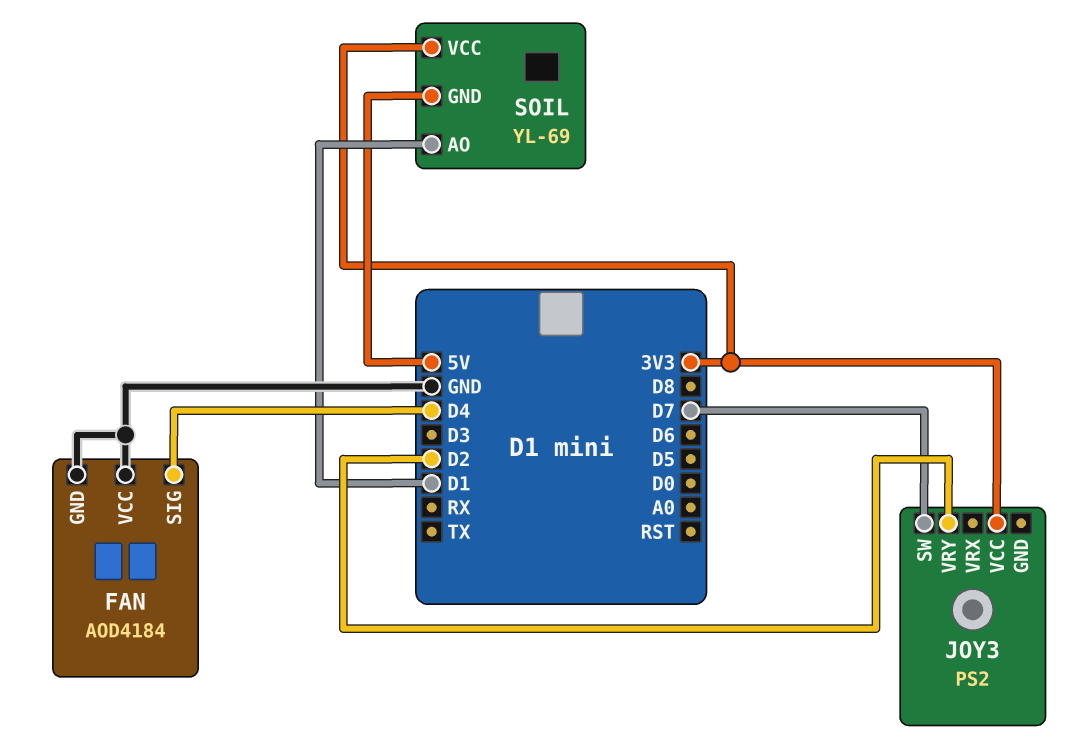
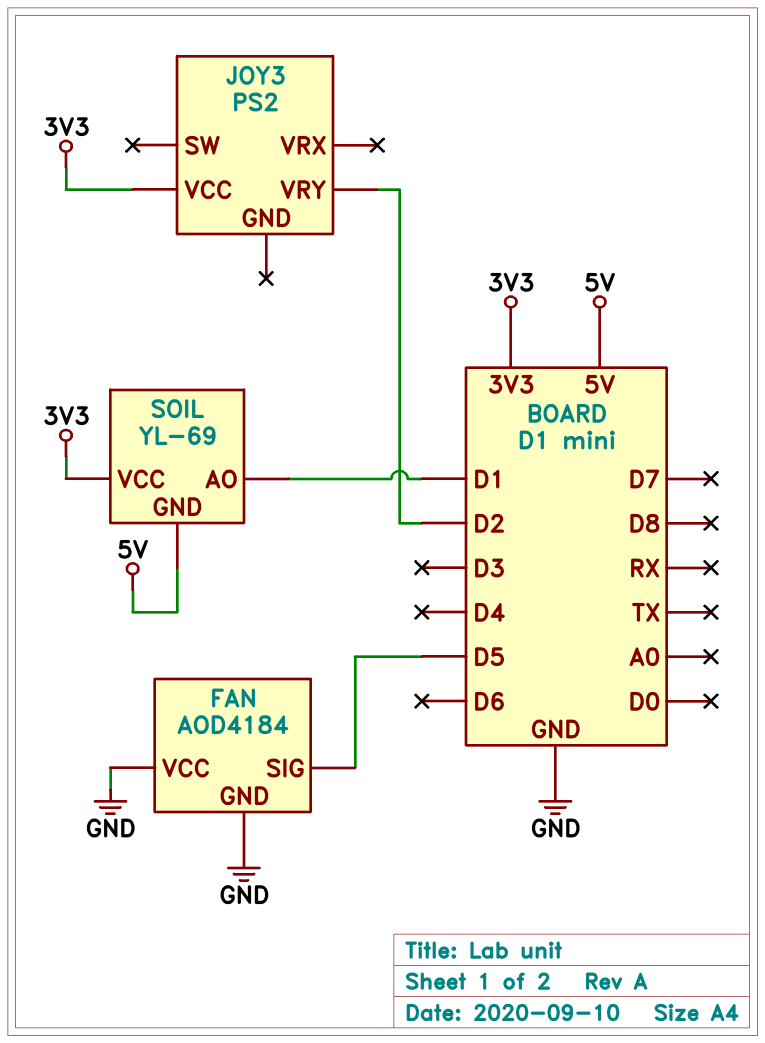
FAN pin SIG: D4 -> D5
JOY3 pin SW: D7 -> none

